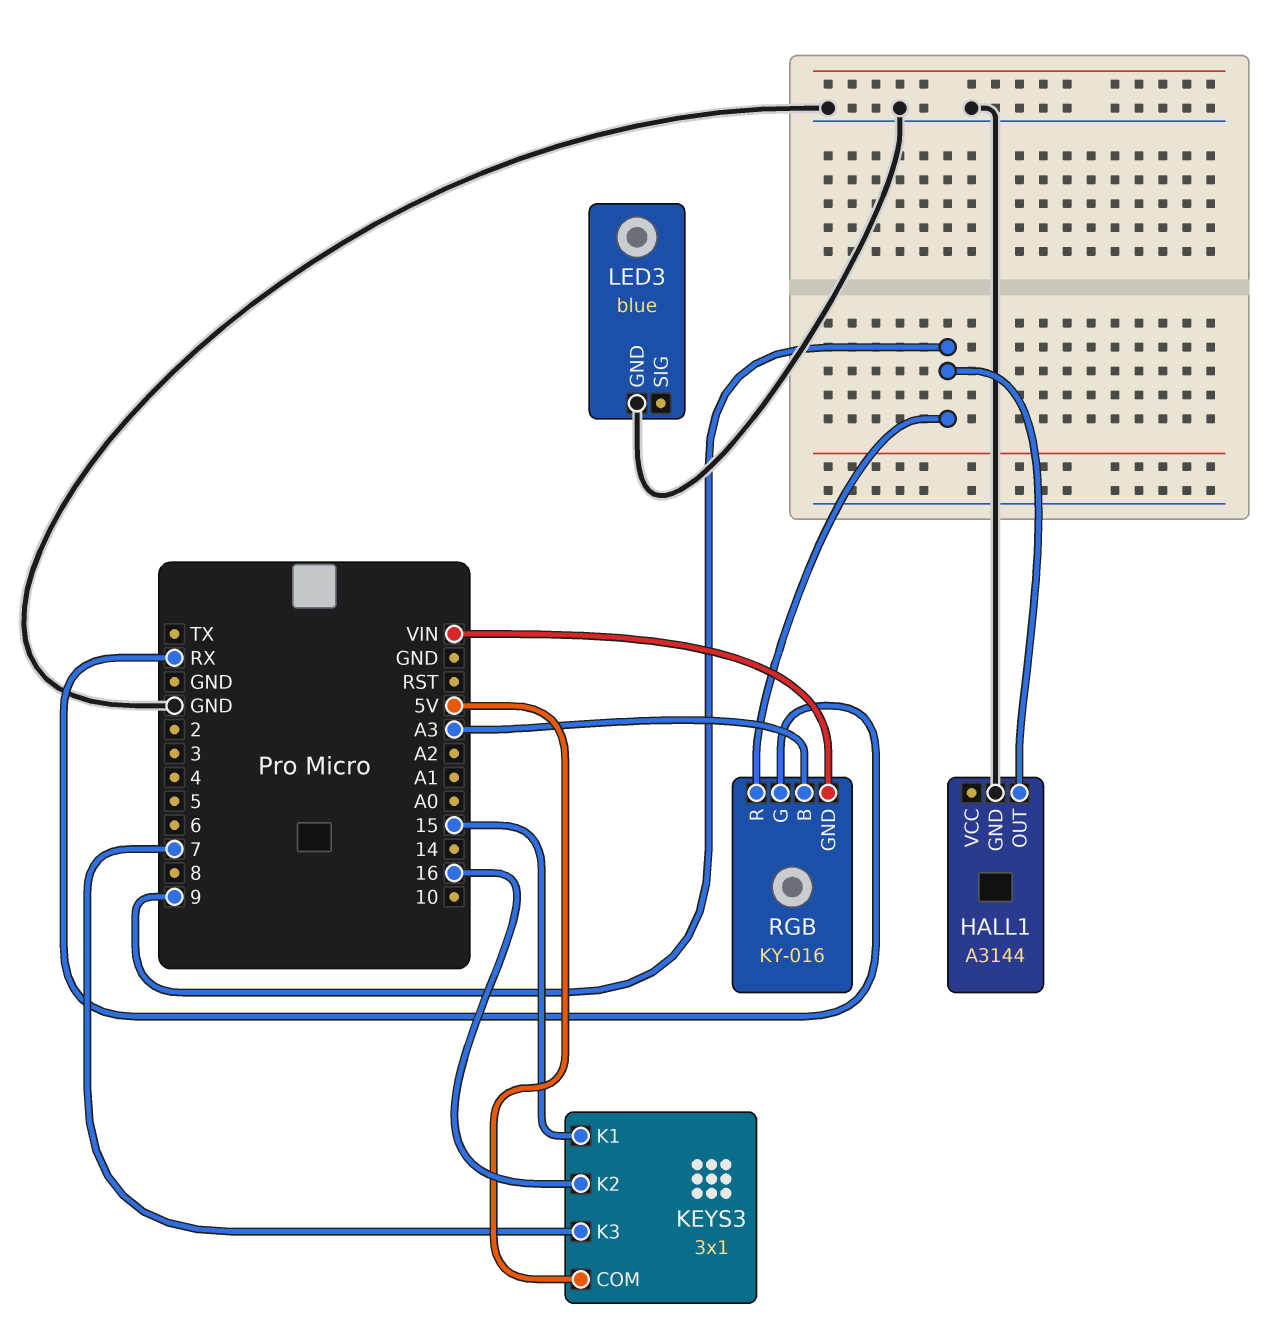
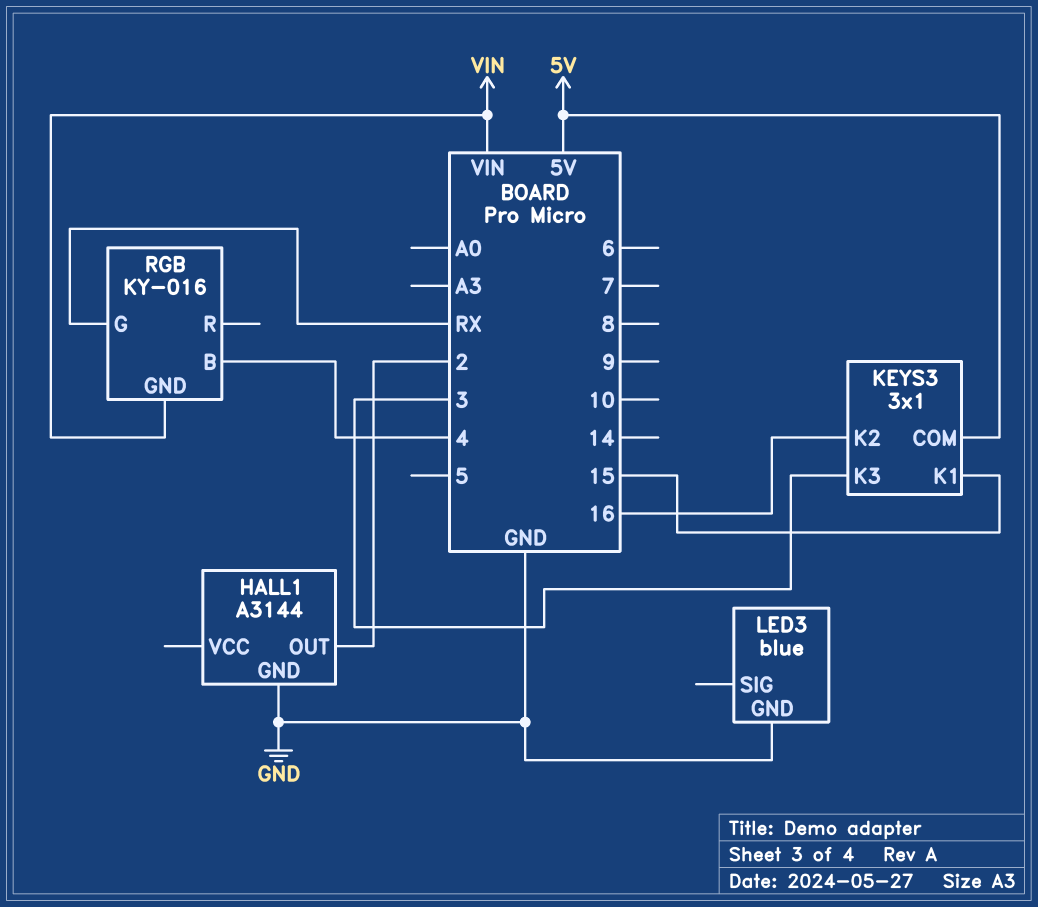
HALL1 pin OUT: 9 -> 2
KEYS3 pin K3: 7 -> 3
RGB pin B: A3 -> 4
RGB pin R: 9 -> none

